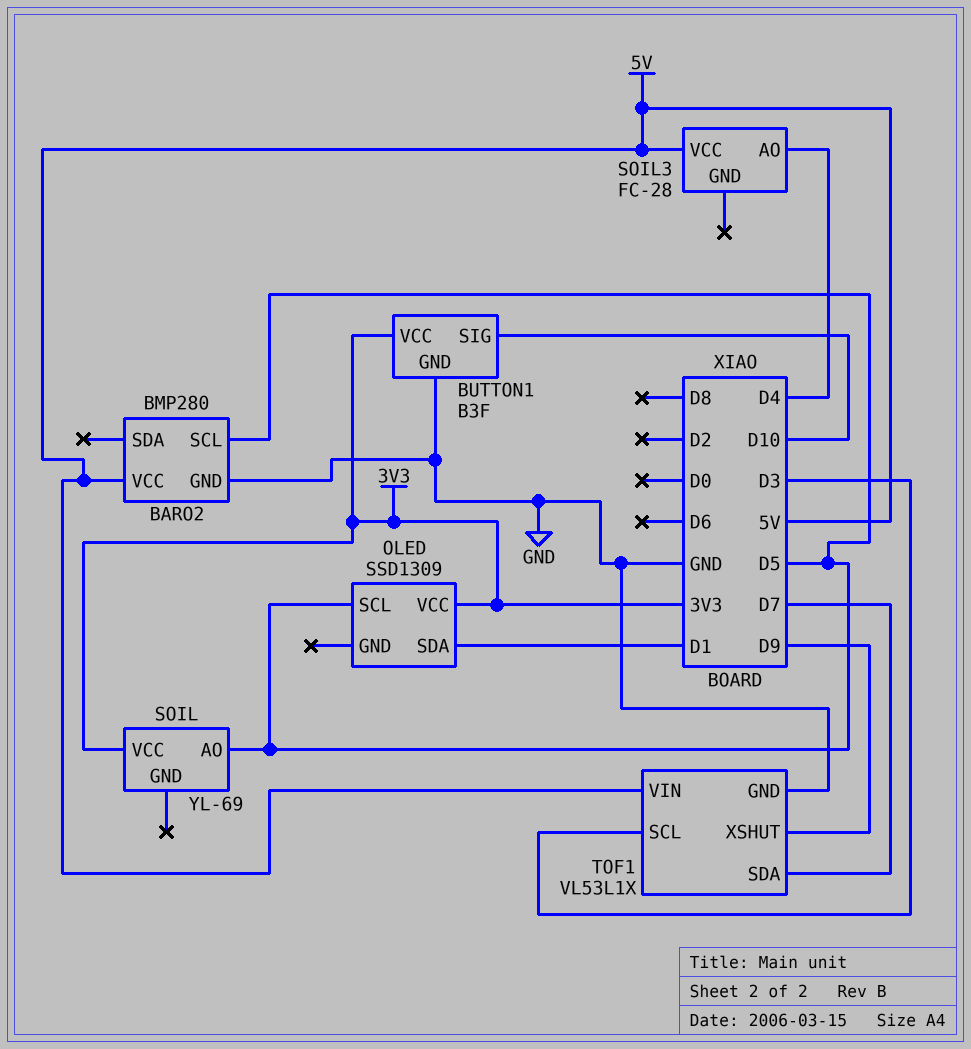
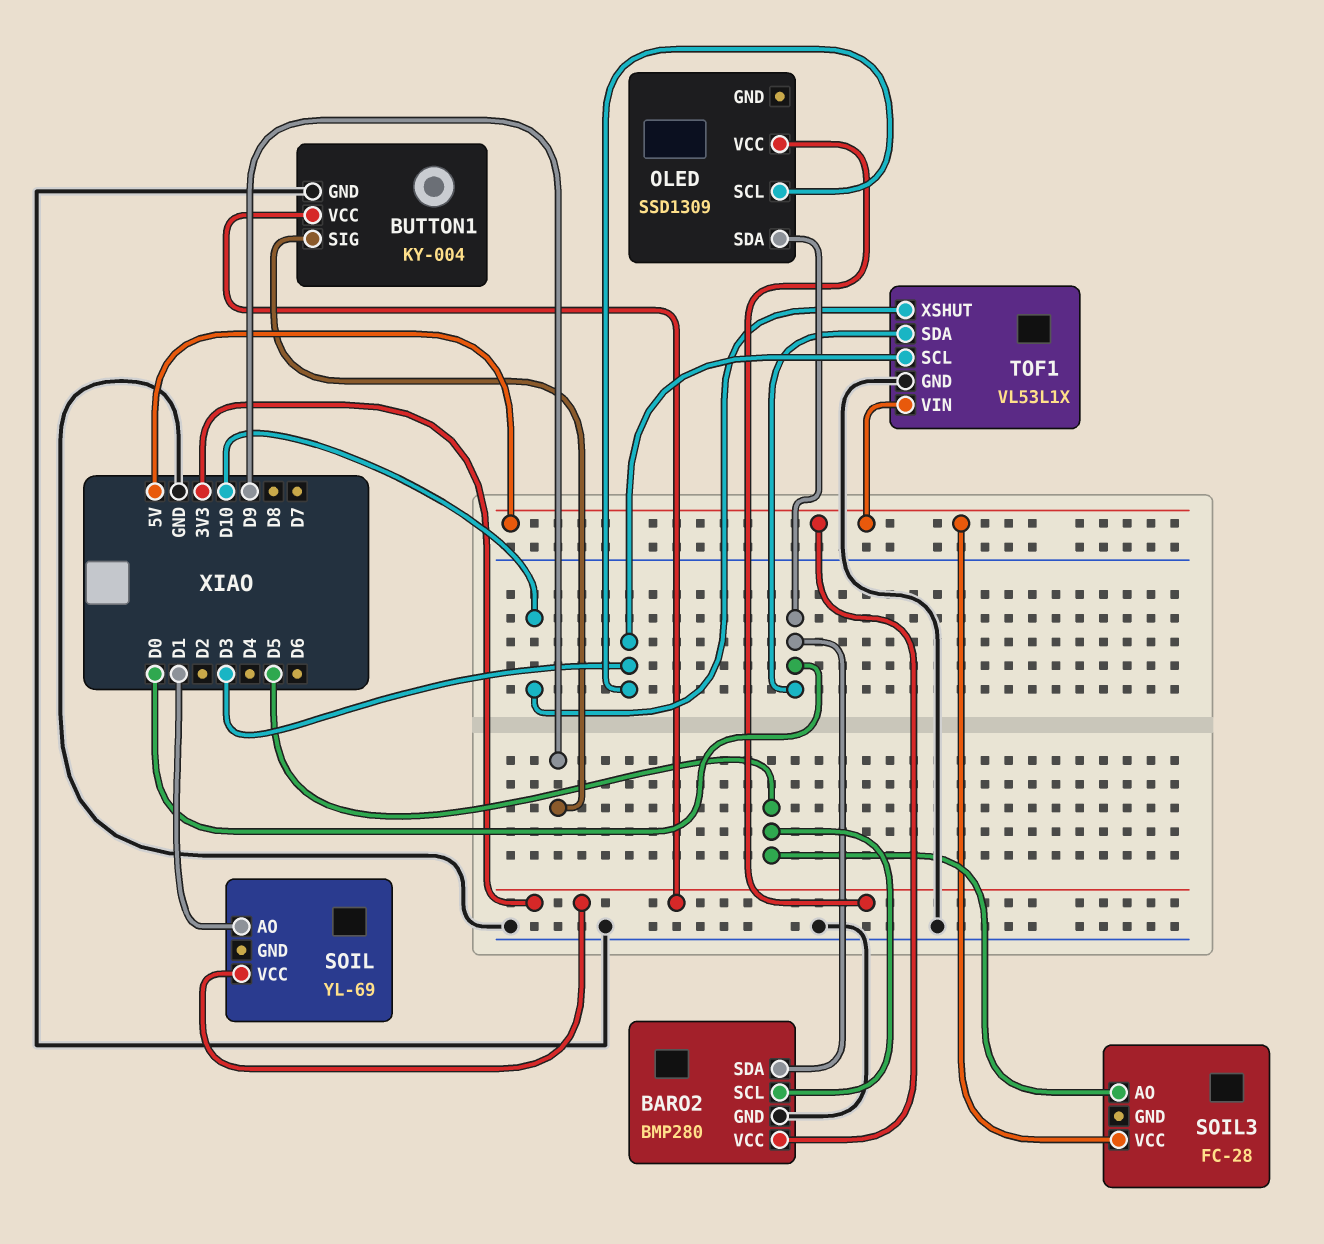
BARO2 pin SDA: none -> D0
BUTTON1: B3F -> KY-004
BUTTON1 pin SIG: D10 -> D9
OLED pin SCL: D5 -> D3
OLED pin SDA: D1 -> D0
SOIL pin AO: D5 -> D1
SOIL3 pin AO: D4 -> D5
TOF1 pin SDA: D7 -> D0
TOF1 pin XSHUT: D9 -> D10

